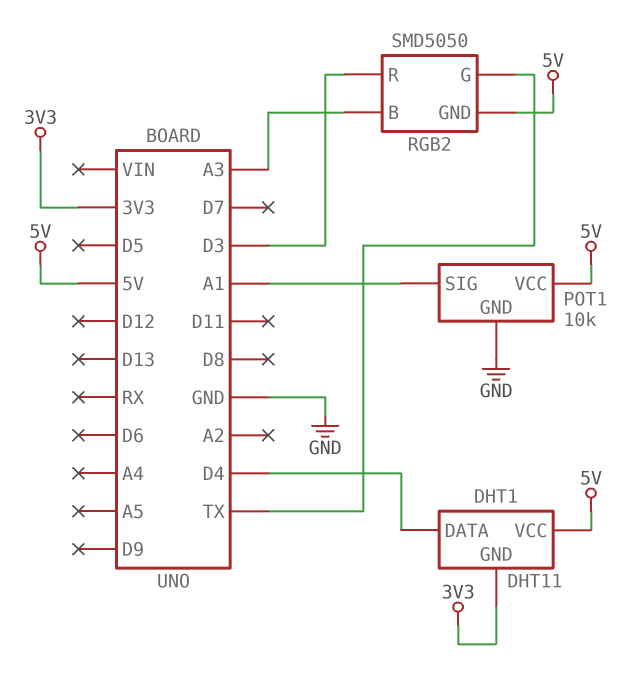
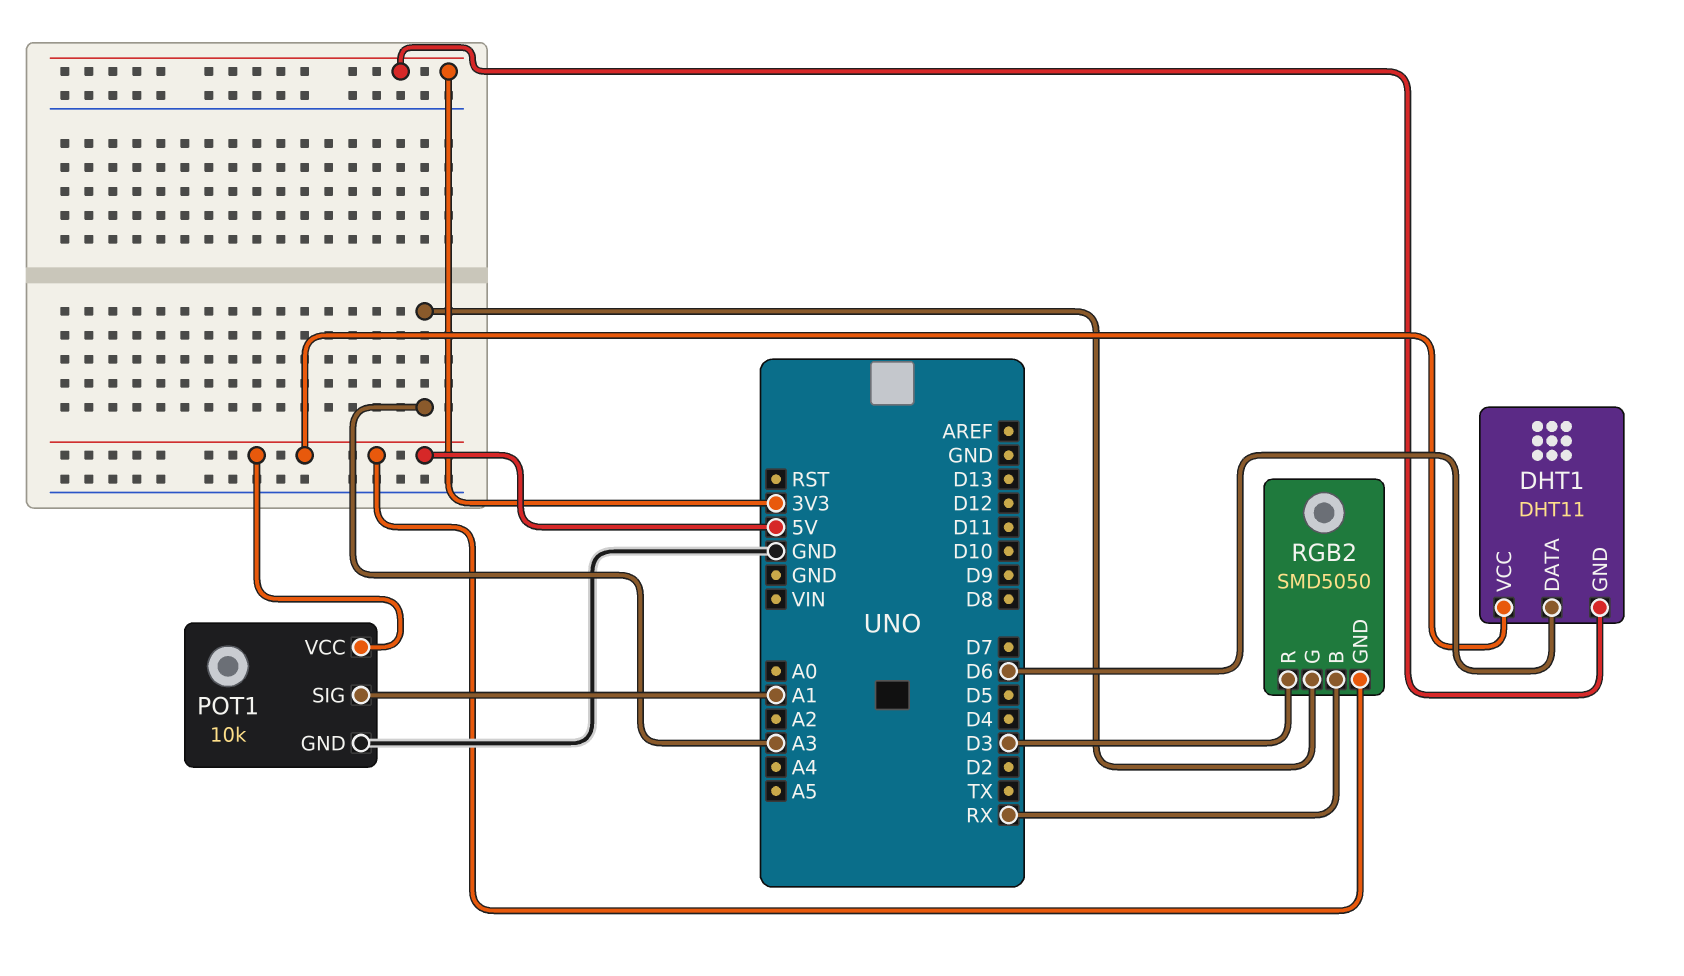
DHT1 pin DATA: D4 -> D6
RGB2 pin B: A3 -> RX
RGB2 pin G: TX -> A3

